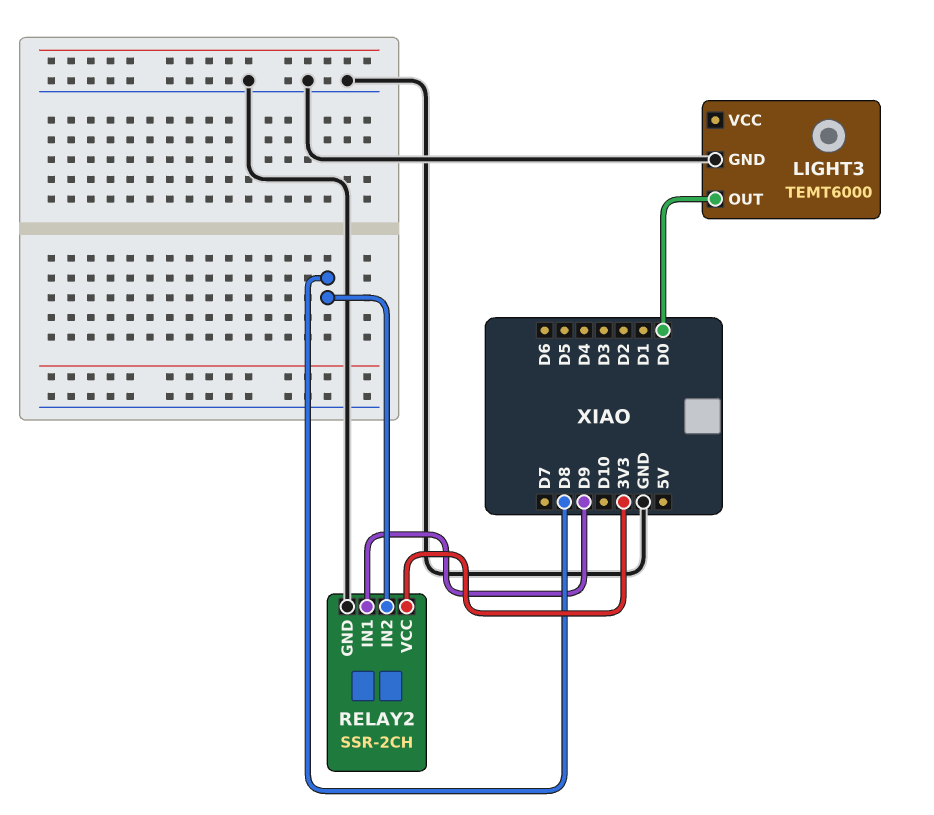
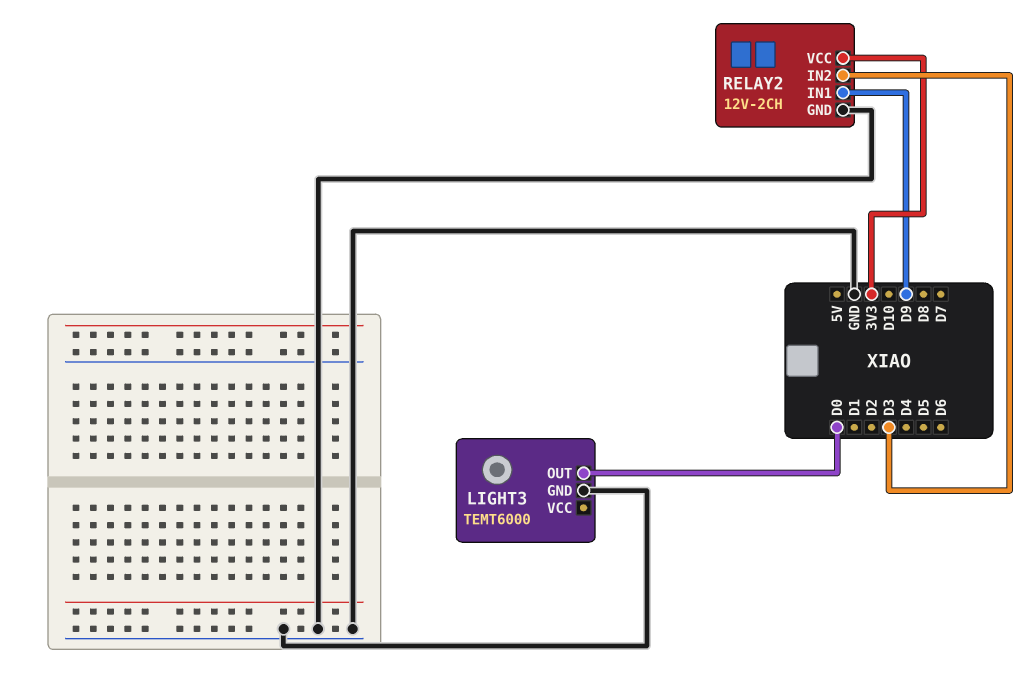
RELAY2: SSR-2CH -> 12V-2CH
RELAY2 pin IN2: D8 -> D3

